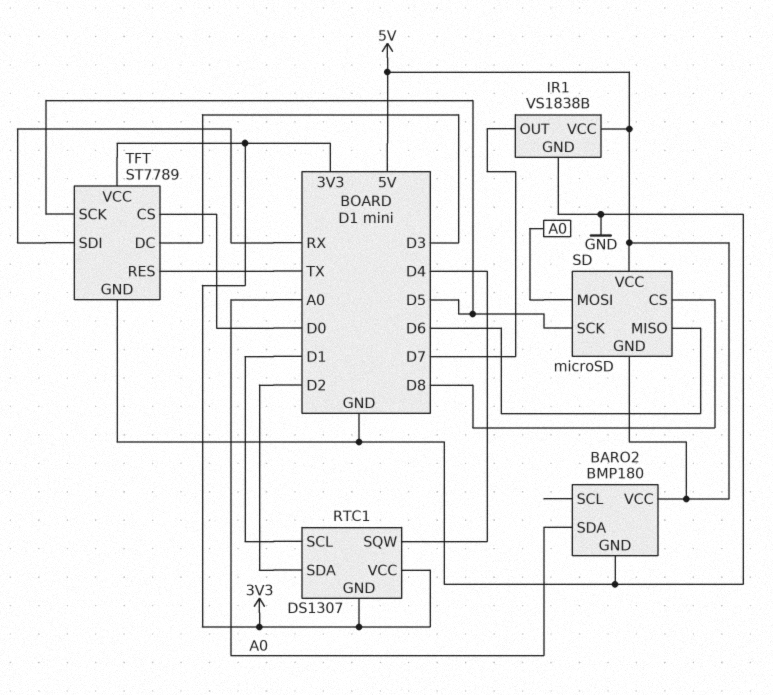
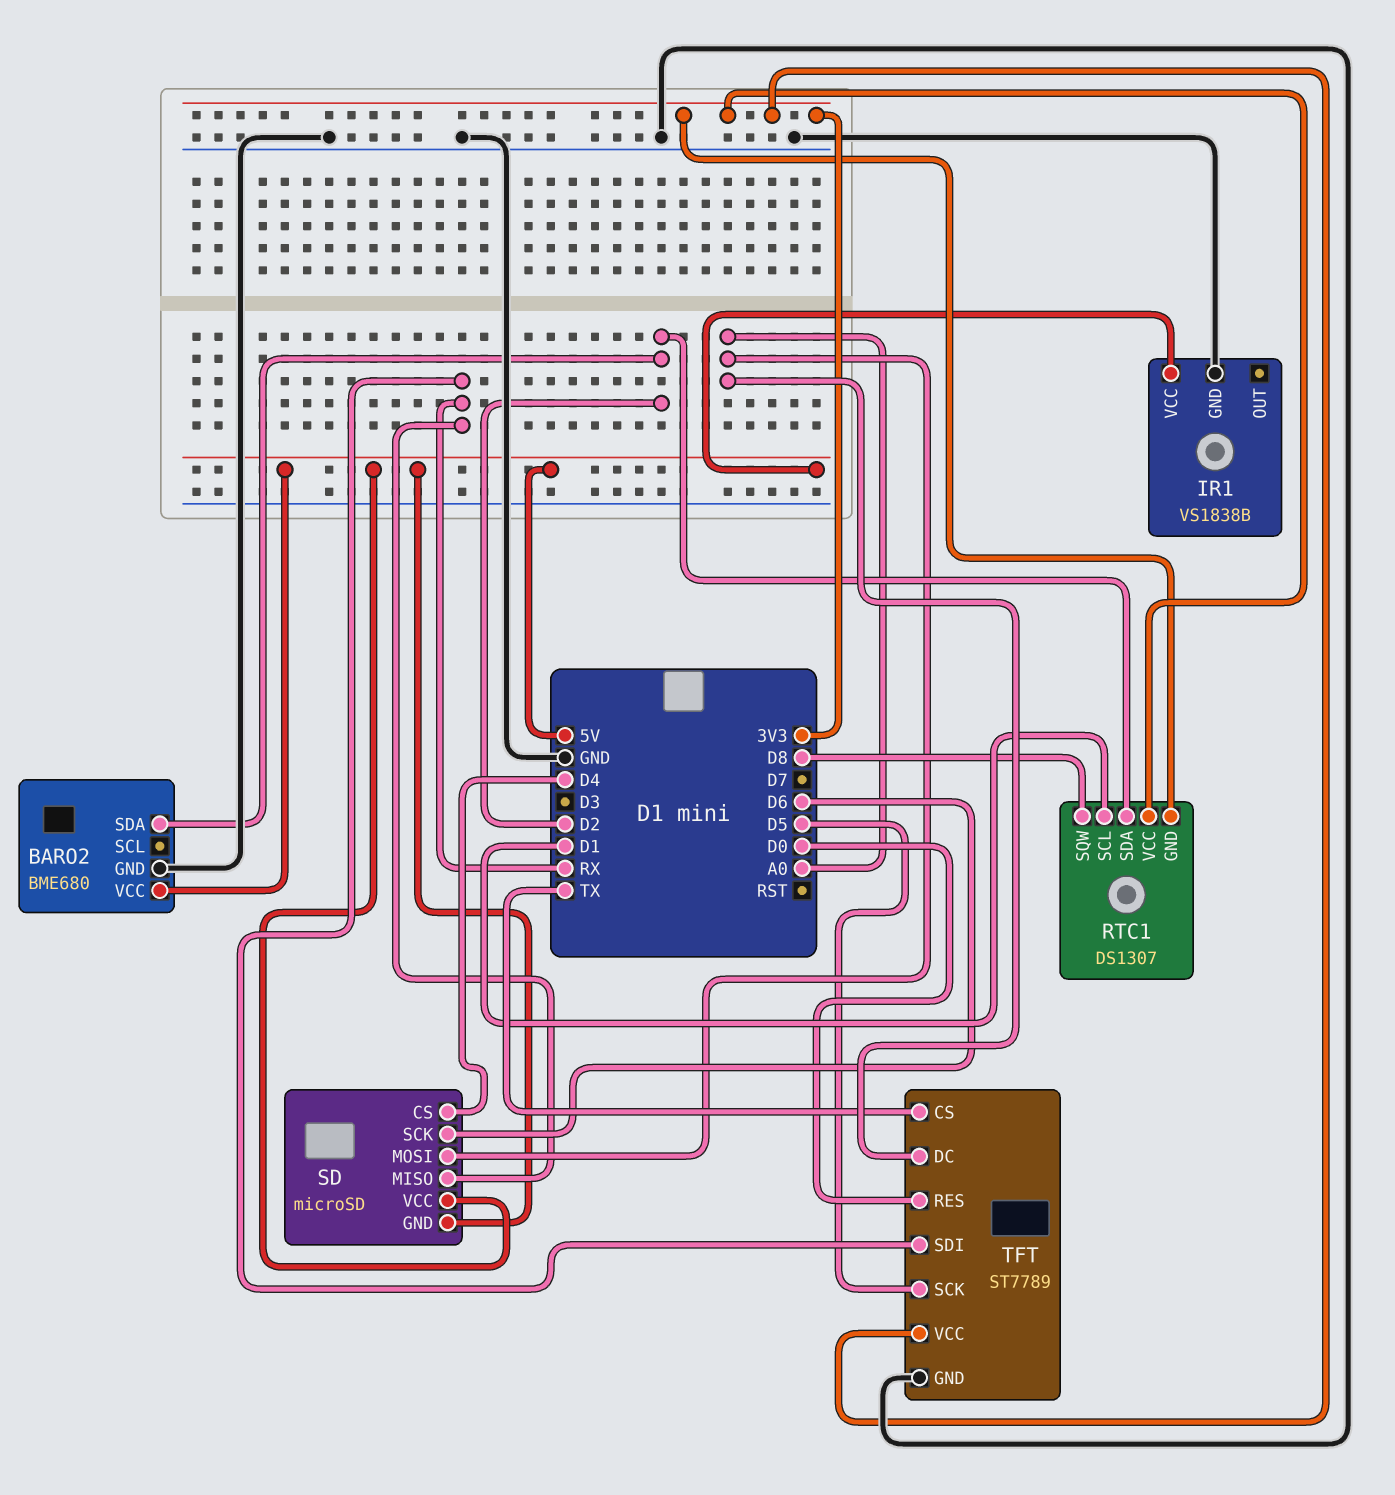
BARO2: BMP180 -> BME680
BARO2 pin SDA: A0 -> D2
IR1 pin OUT: D7 -> none
RTC1 pin SQW: D4 -> D8
SD pin CS: D8 -> D4
SD pin MISO: D6 -> RX
SD pin SCK: D5 -> D6
TFT pin CS: D0 -> TX
TFT pin DC: D3 -> A0
TFT pin RES: TX -> D0

